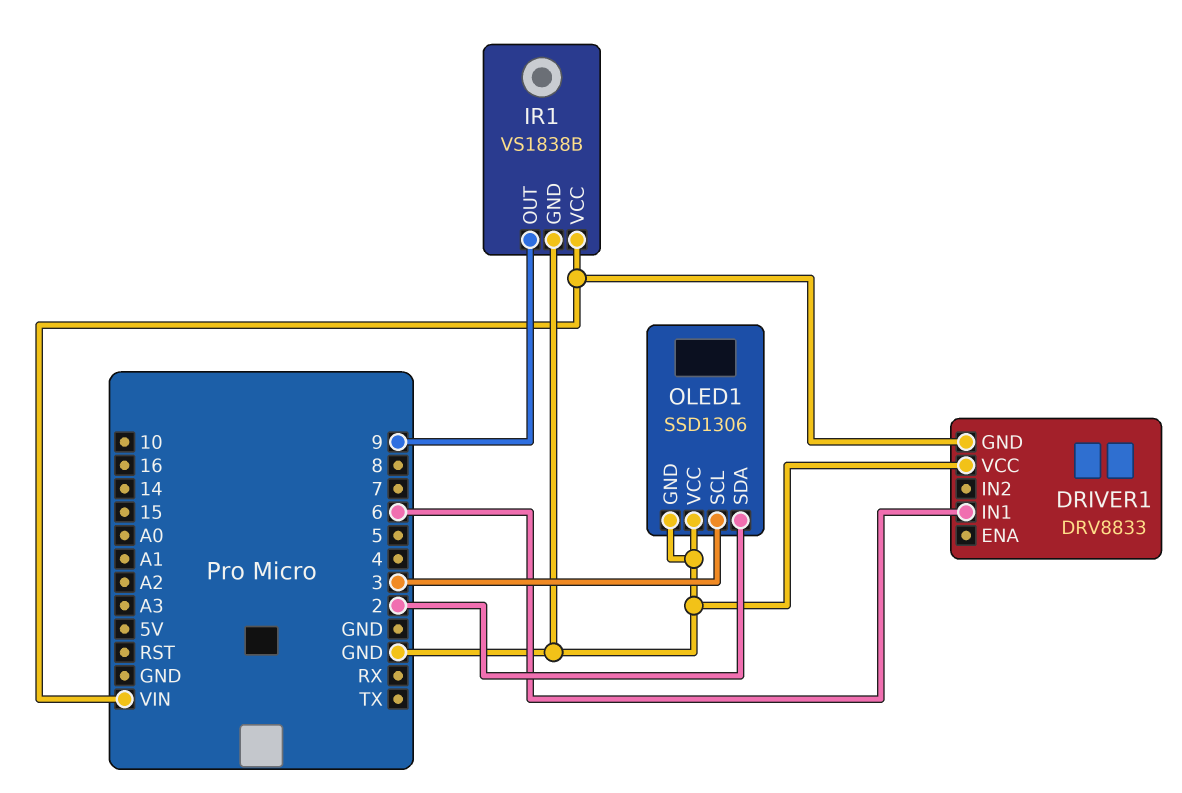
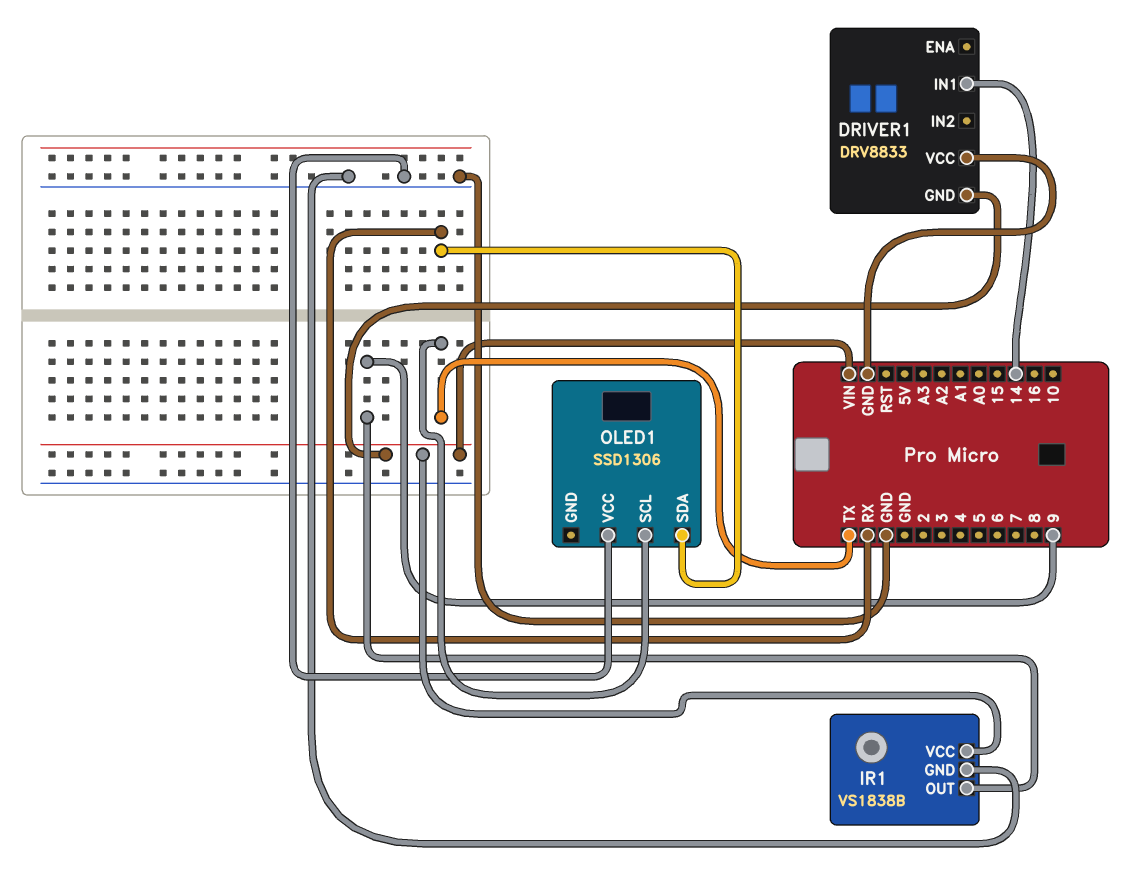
DRIVER1 pin IN1: 6 -> 14
OLED1 pin GND: GND -> none
OLED1 pin SCL: 3 -> TX
OLED1 pin SDA: 2 -> RX

